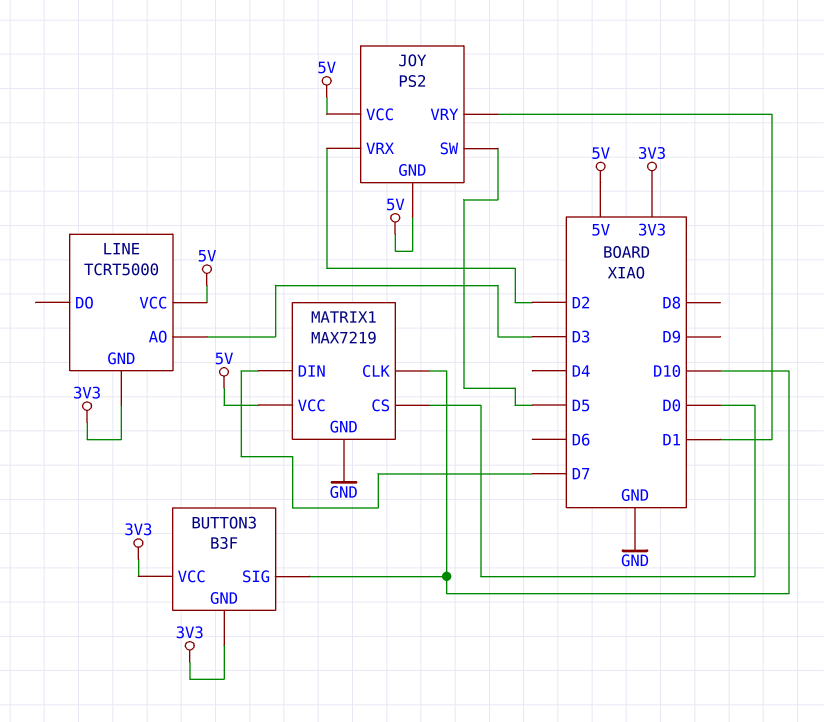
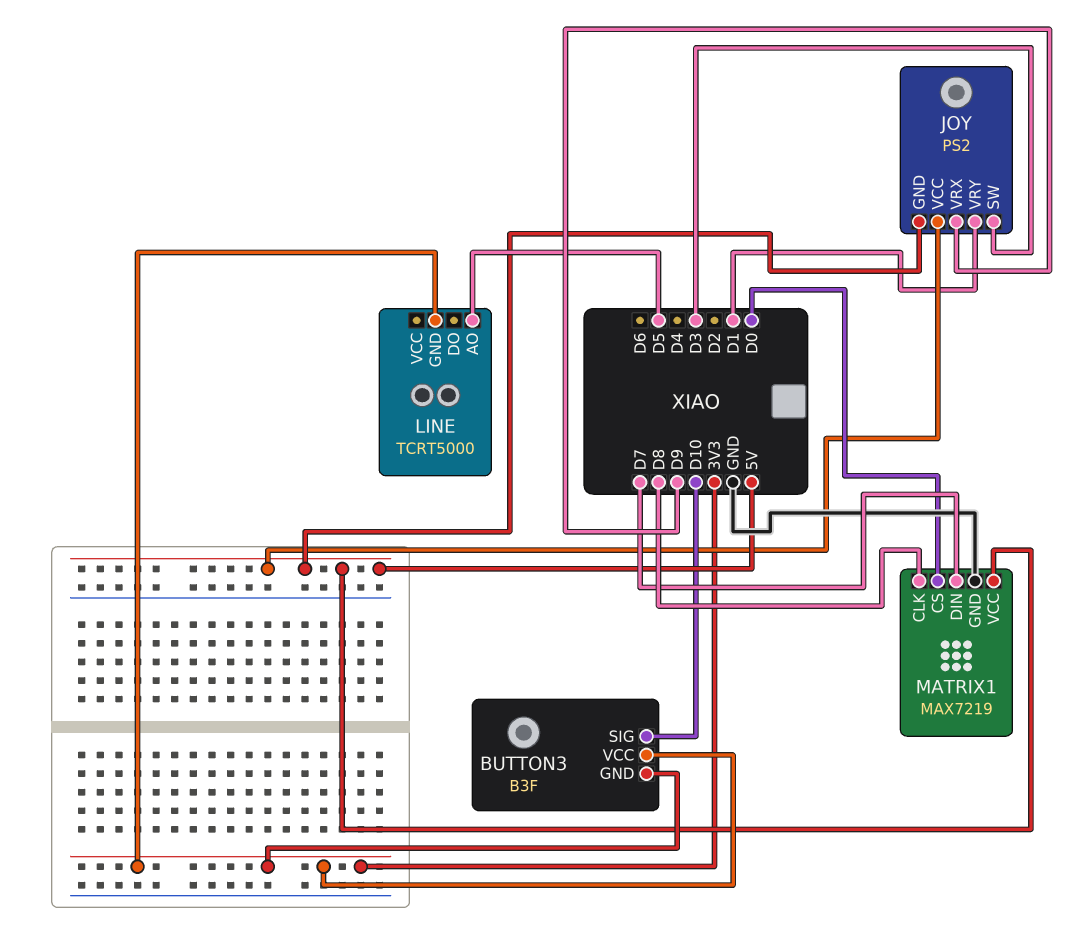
JOY pin SW: D5 -> D3
JOY pin VRX: D2 -> D9
LINE pin AO: D3 -> D5
LINE pin VCC: 5V -> none
MATRIX1 pin CLK: D10 -> D8

